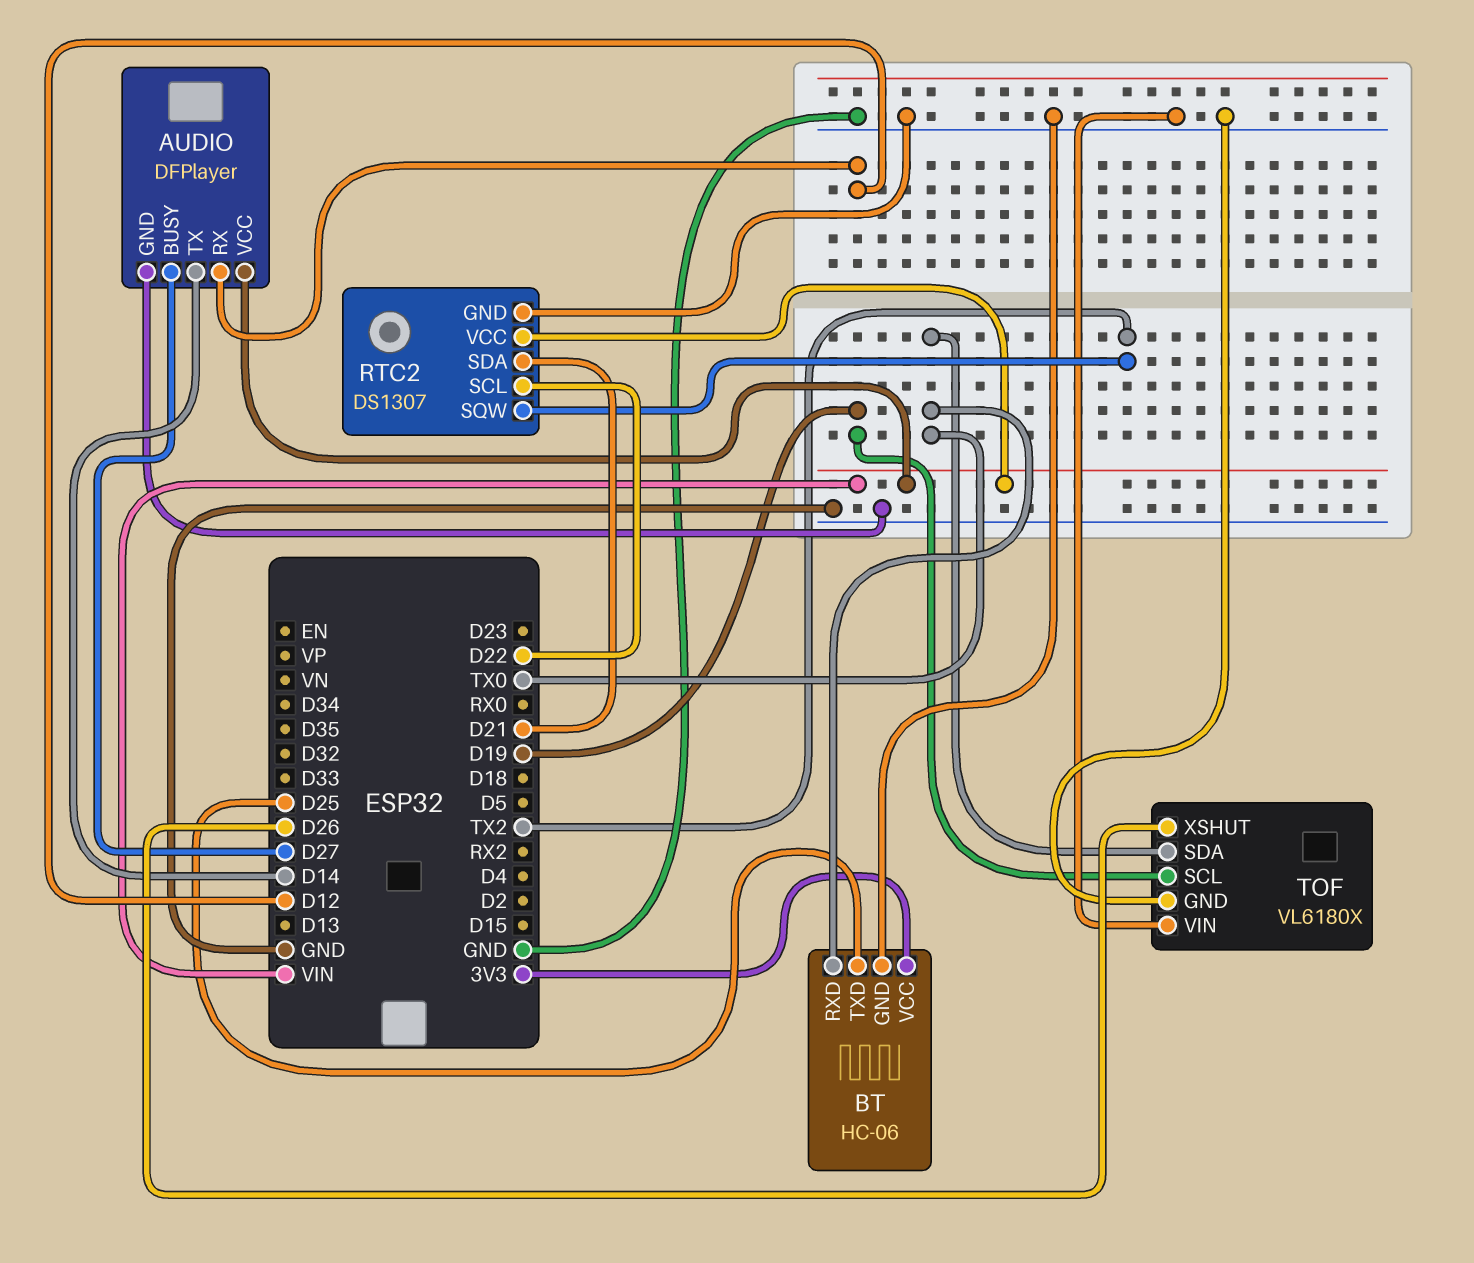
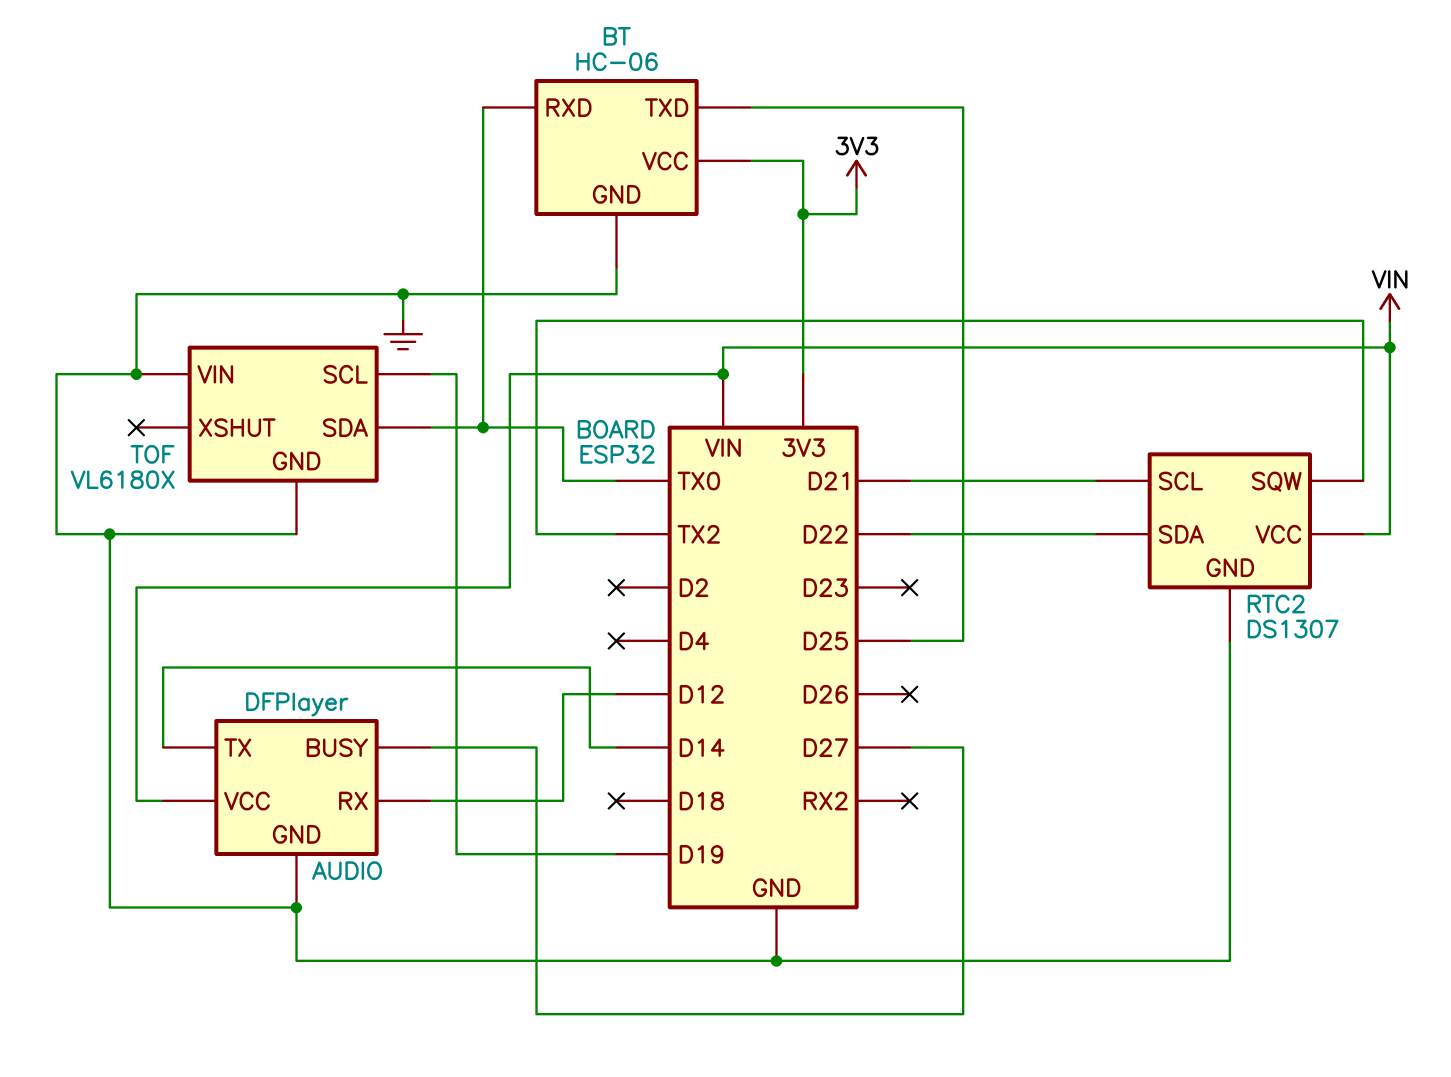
RTC2 pin SCL: D22 -> D21
RTC2 pin SDA: D21 -> D22
TOF pin XSHUT: D26 -> none

